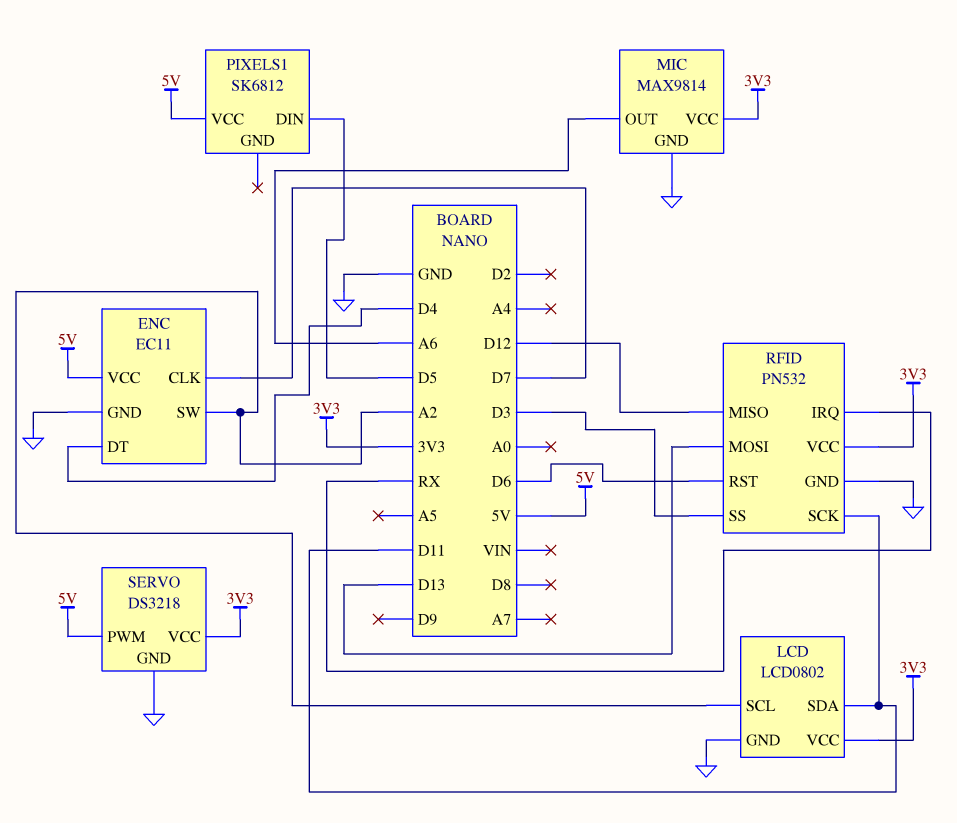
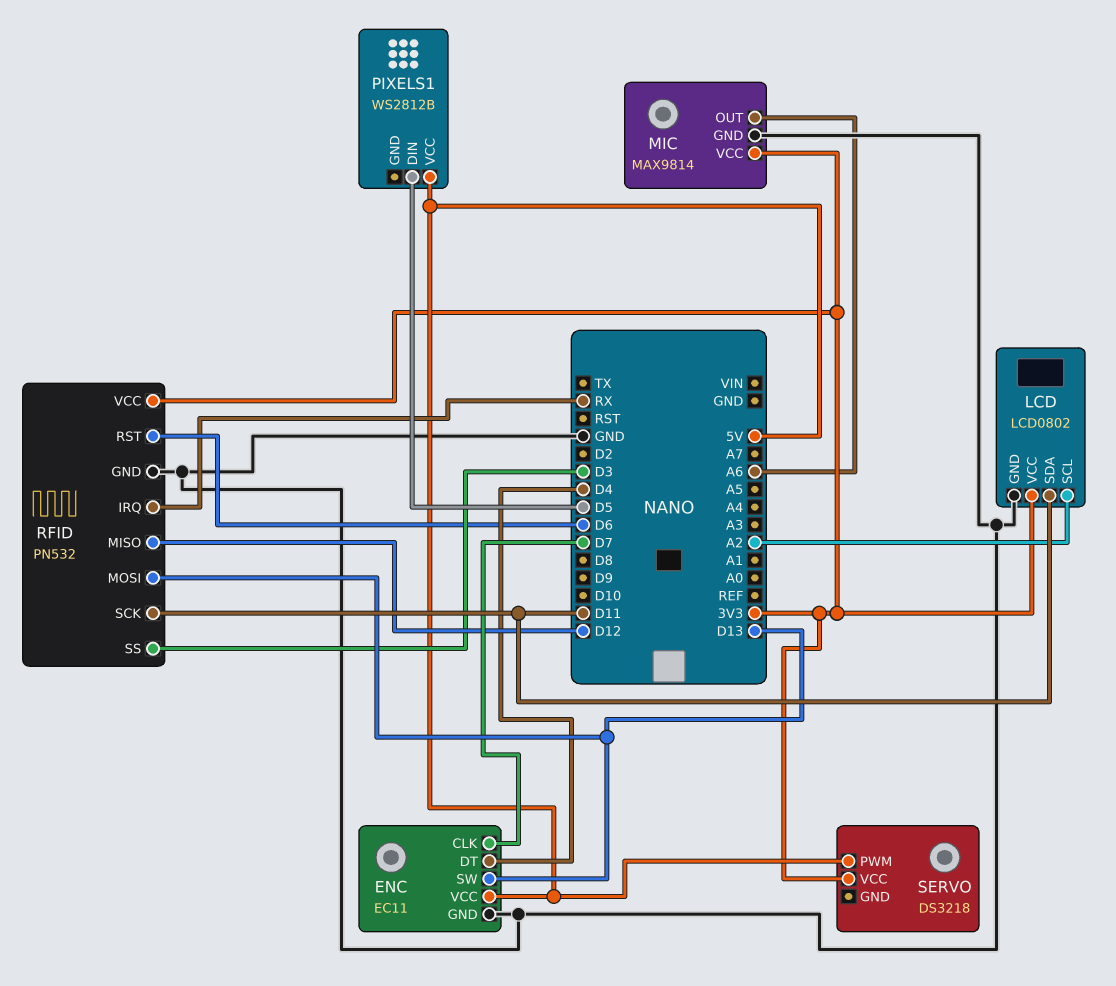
ENC pin SW: A2 -> D13
PIXELS1: SK6812 -> WS2812B
SERVO pin GND: GND -> none

